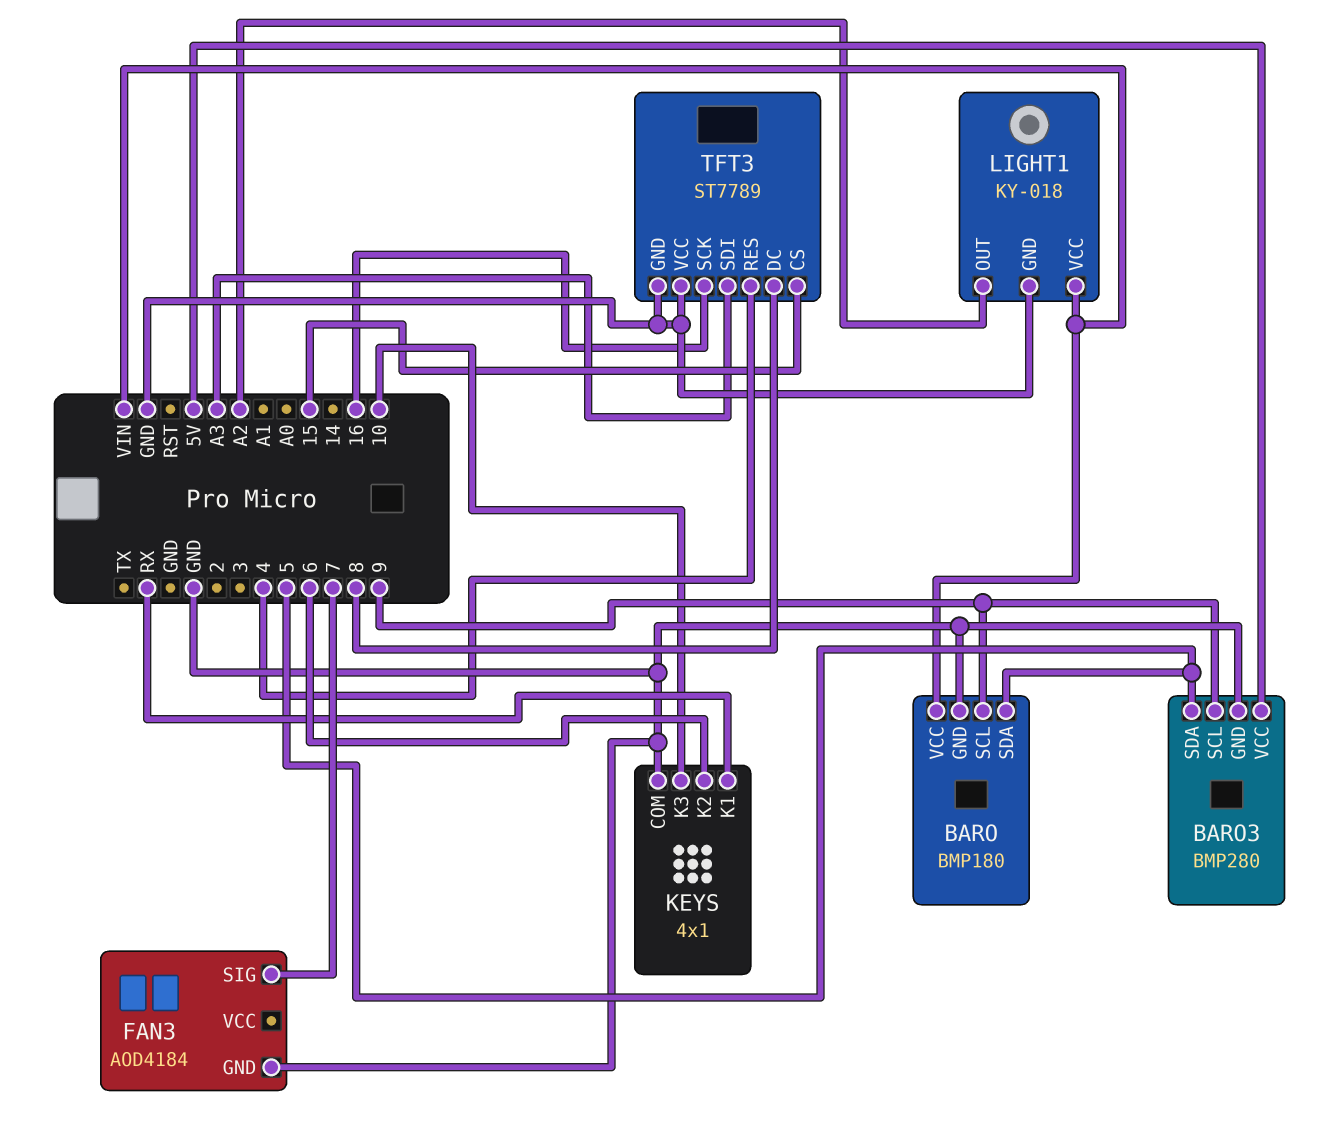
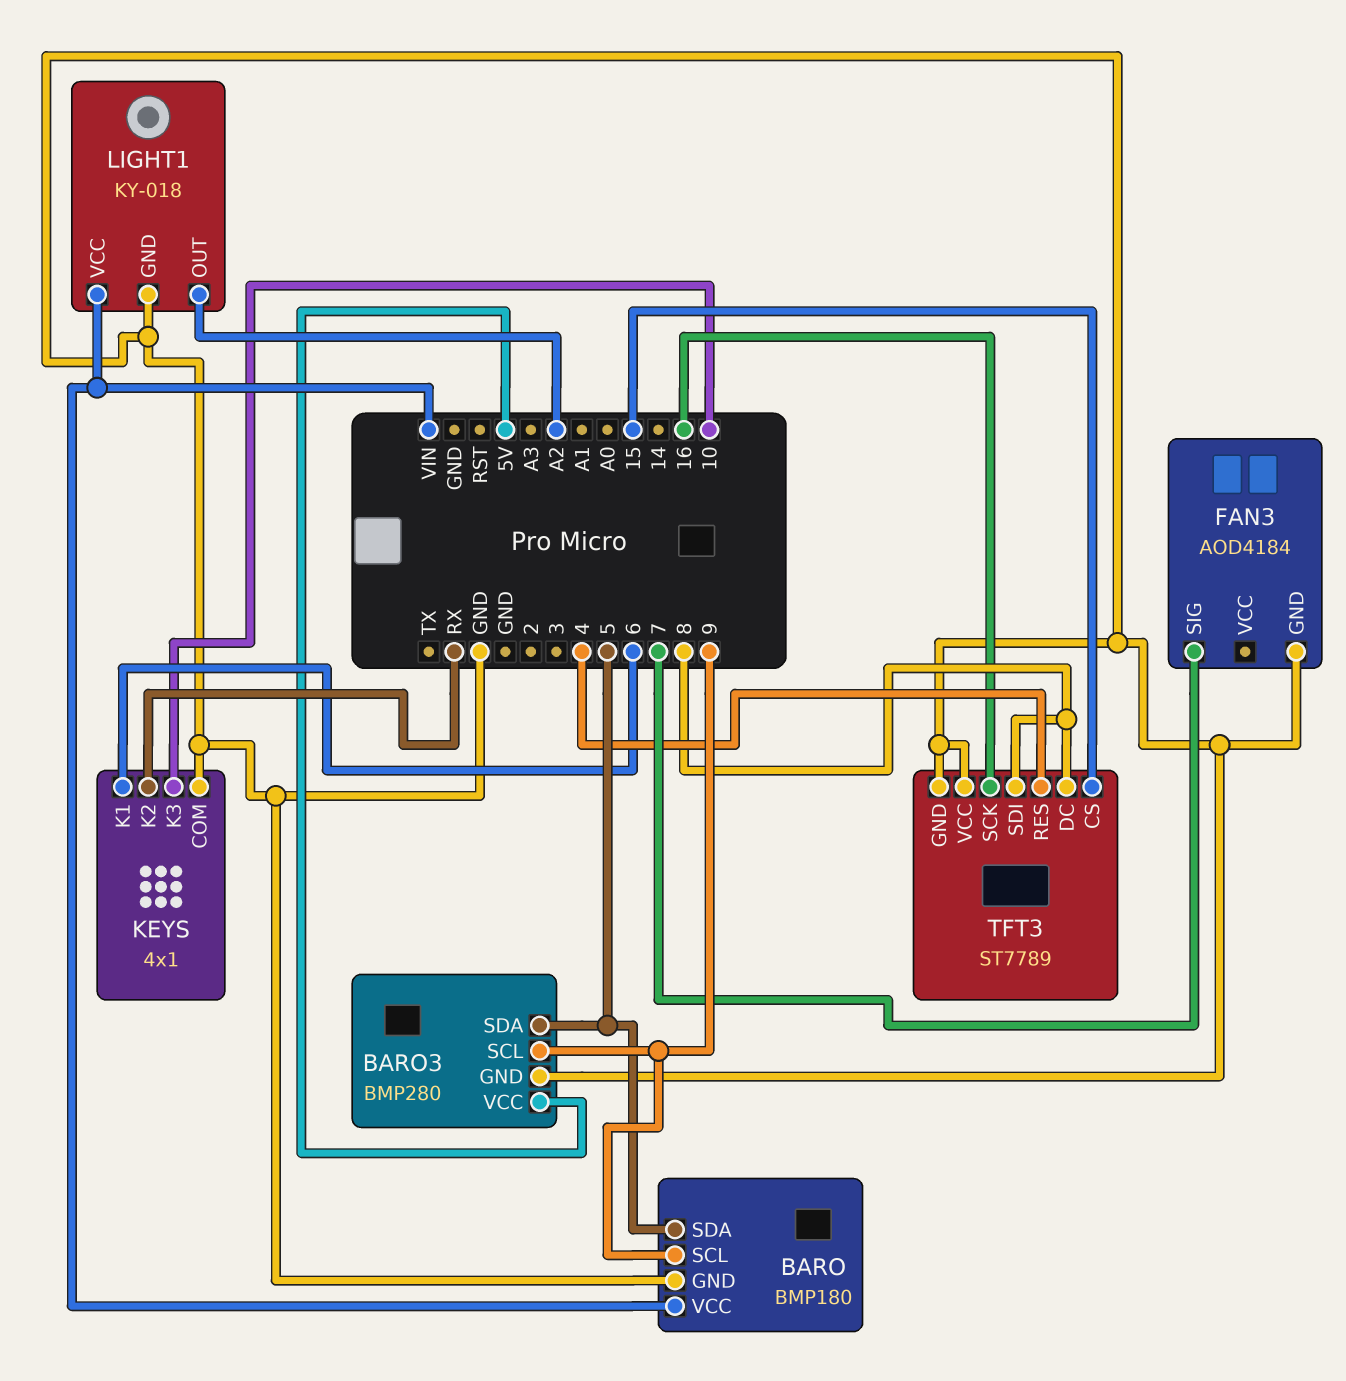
KEYS pin K1: RX -> 6
KEYS pin K2: 6 -> RX
TFT3 pin SDI: A3 -> 8

